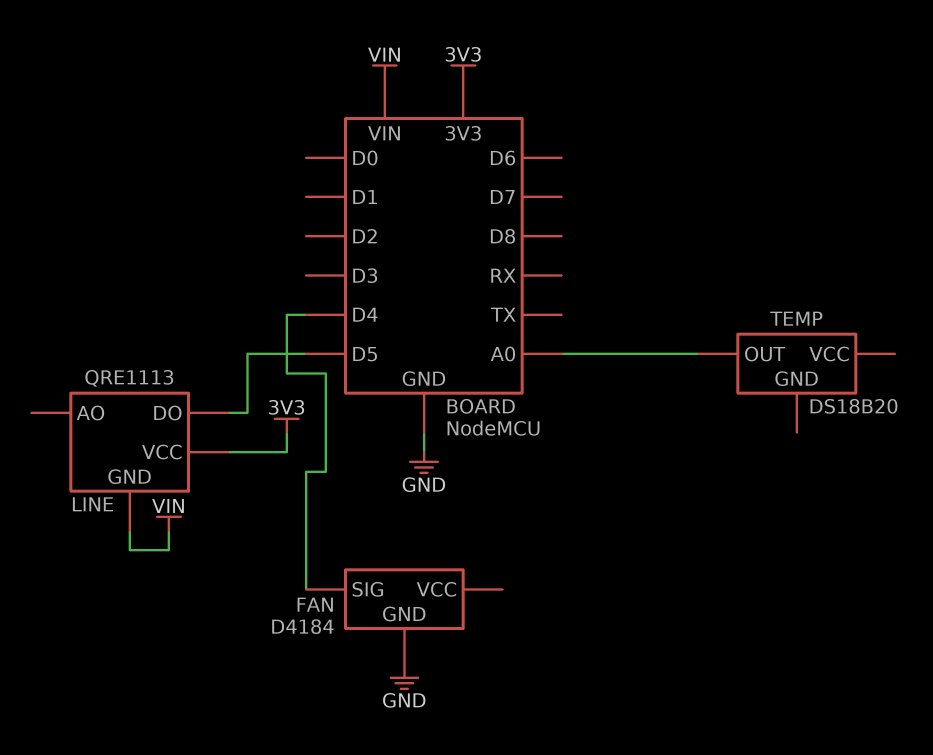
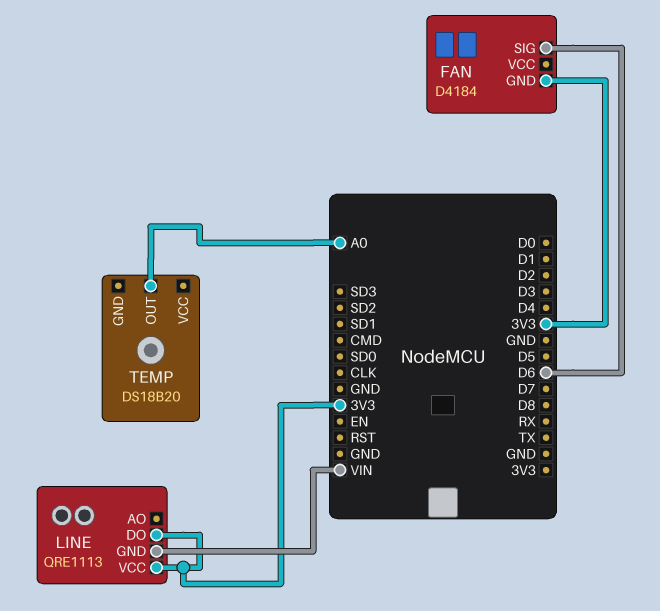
FAN pin GND: GND -> 3V3
FAN pin SIG: D4 -> D6
LINE pin DO: D5 -> 3V3

